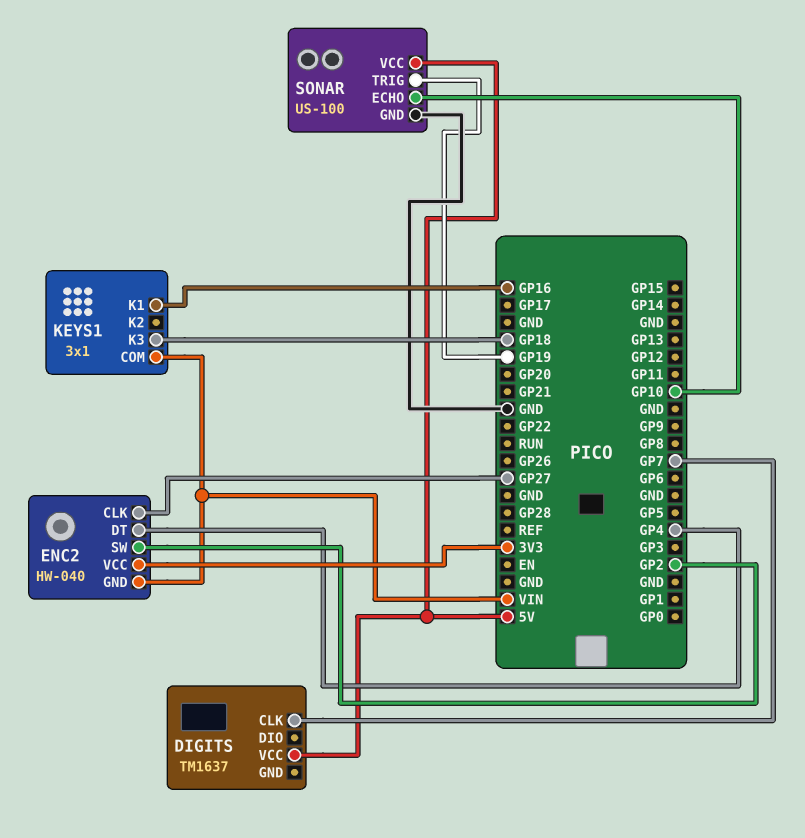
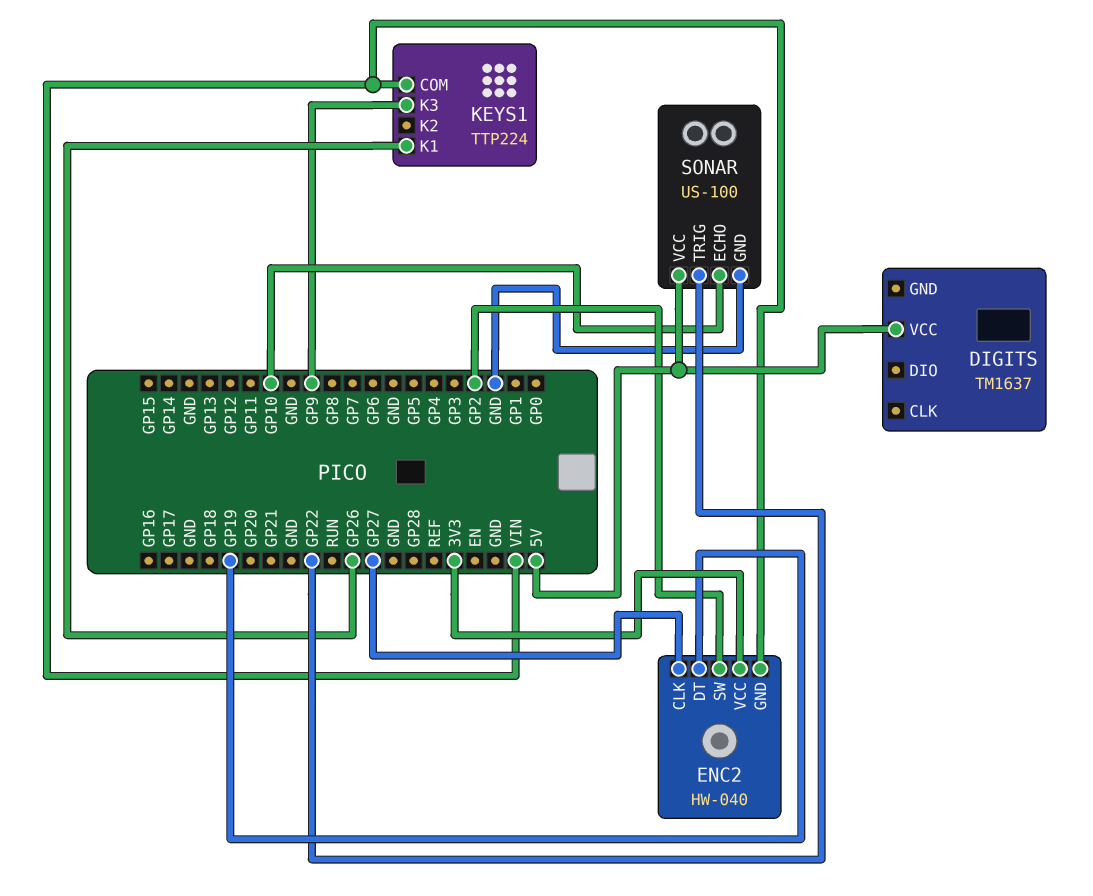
DIGITS pin CLK: GP7 -> none
ENC2 pin DT: GP4 -> GP19
KEYS1: 3x1 -> TTP224
KEYS1 pin K1: GP16 -> GP26
KEYS1 pin K3: GP18 -> GP9
SONAR pin TRIG: GP19 -> GP22

